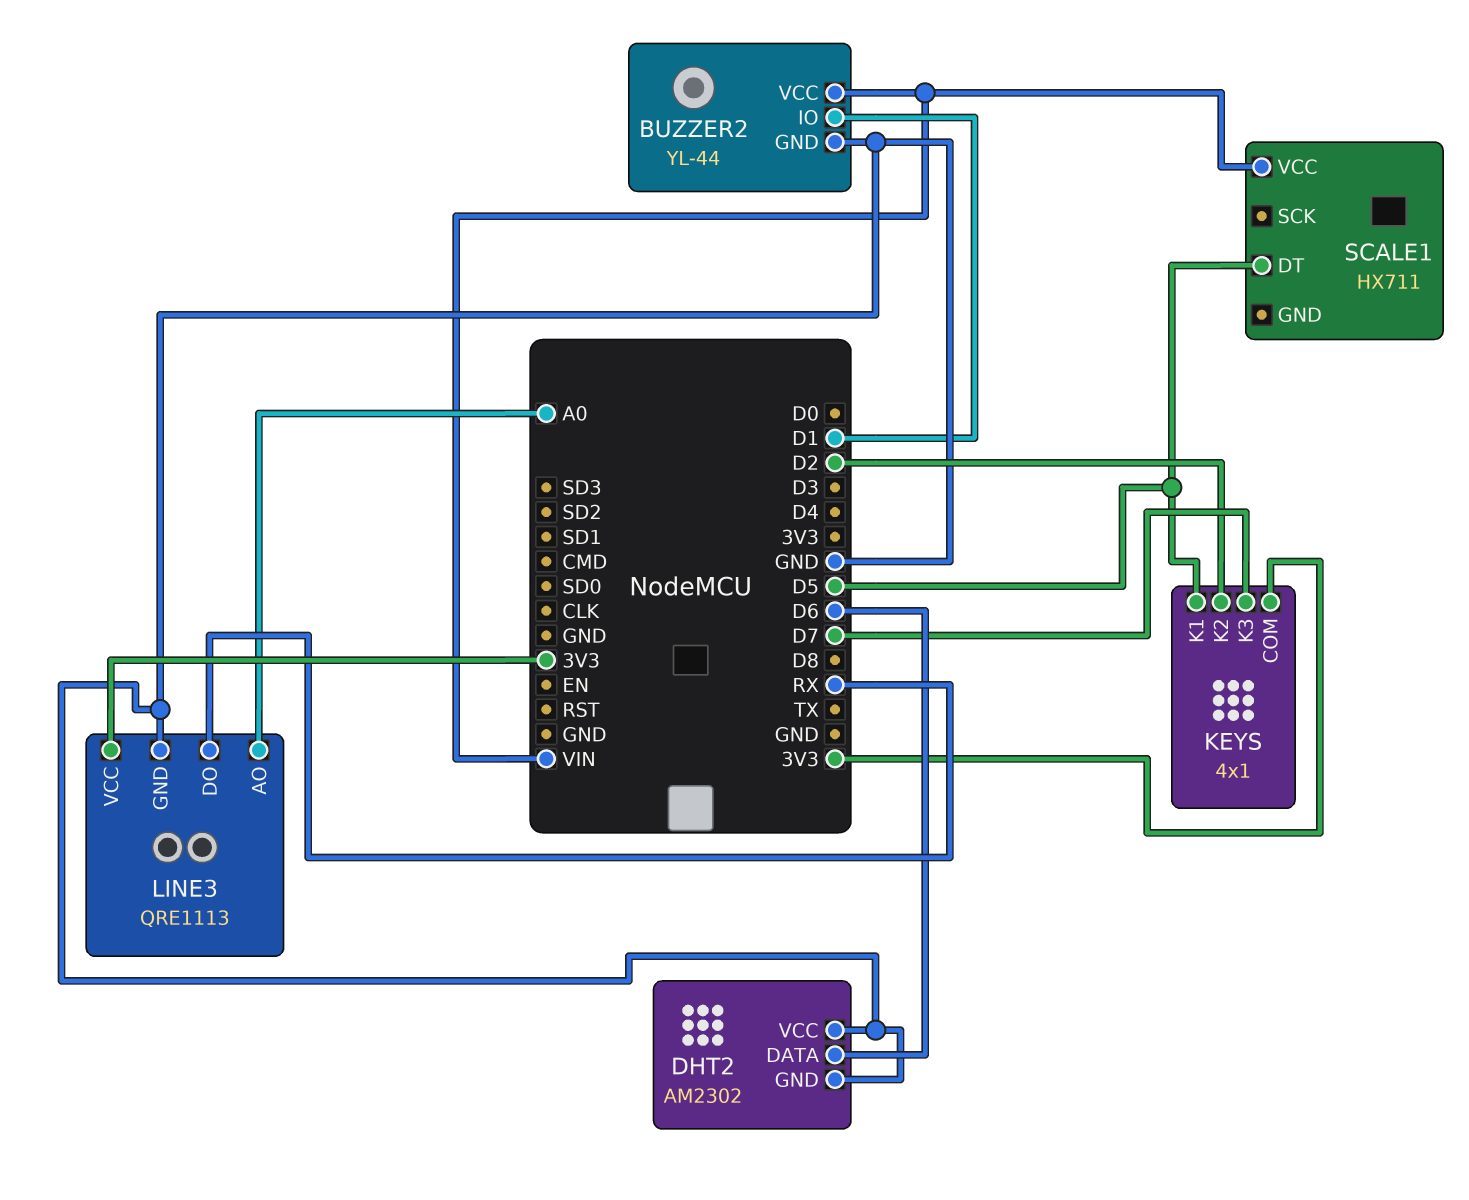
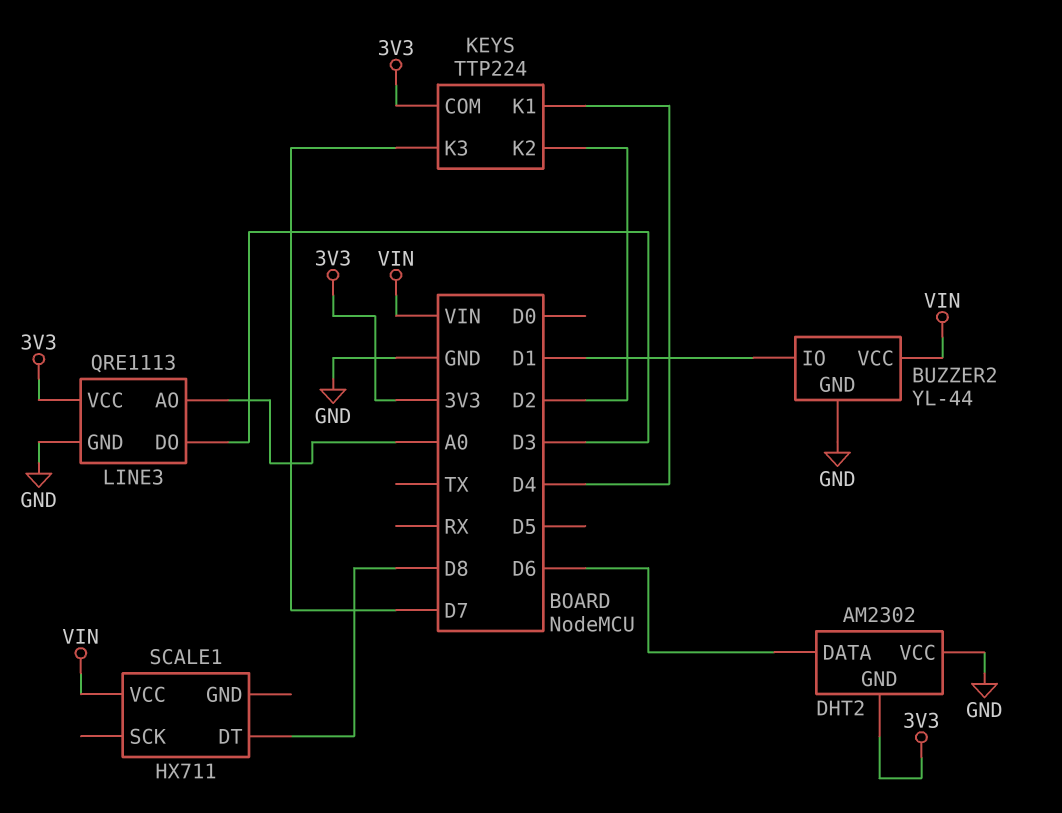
DHT2 pin GND: GND -> 3V3
KEYS: 4x1 -> TTP224
KEYS pin K1: D5 -> D4
LINE3 pin DO: RX -> D3
SCALE1 pin DT: D5 -> D8

